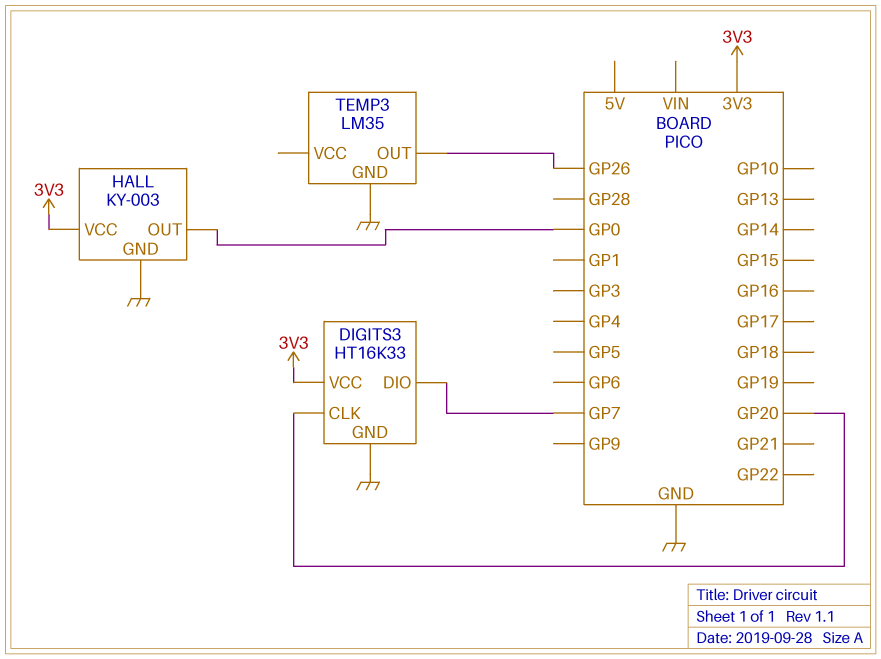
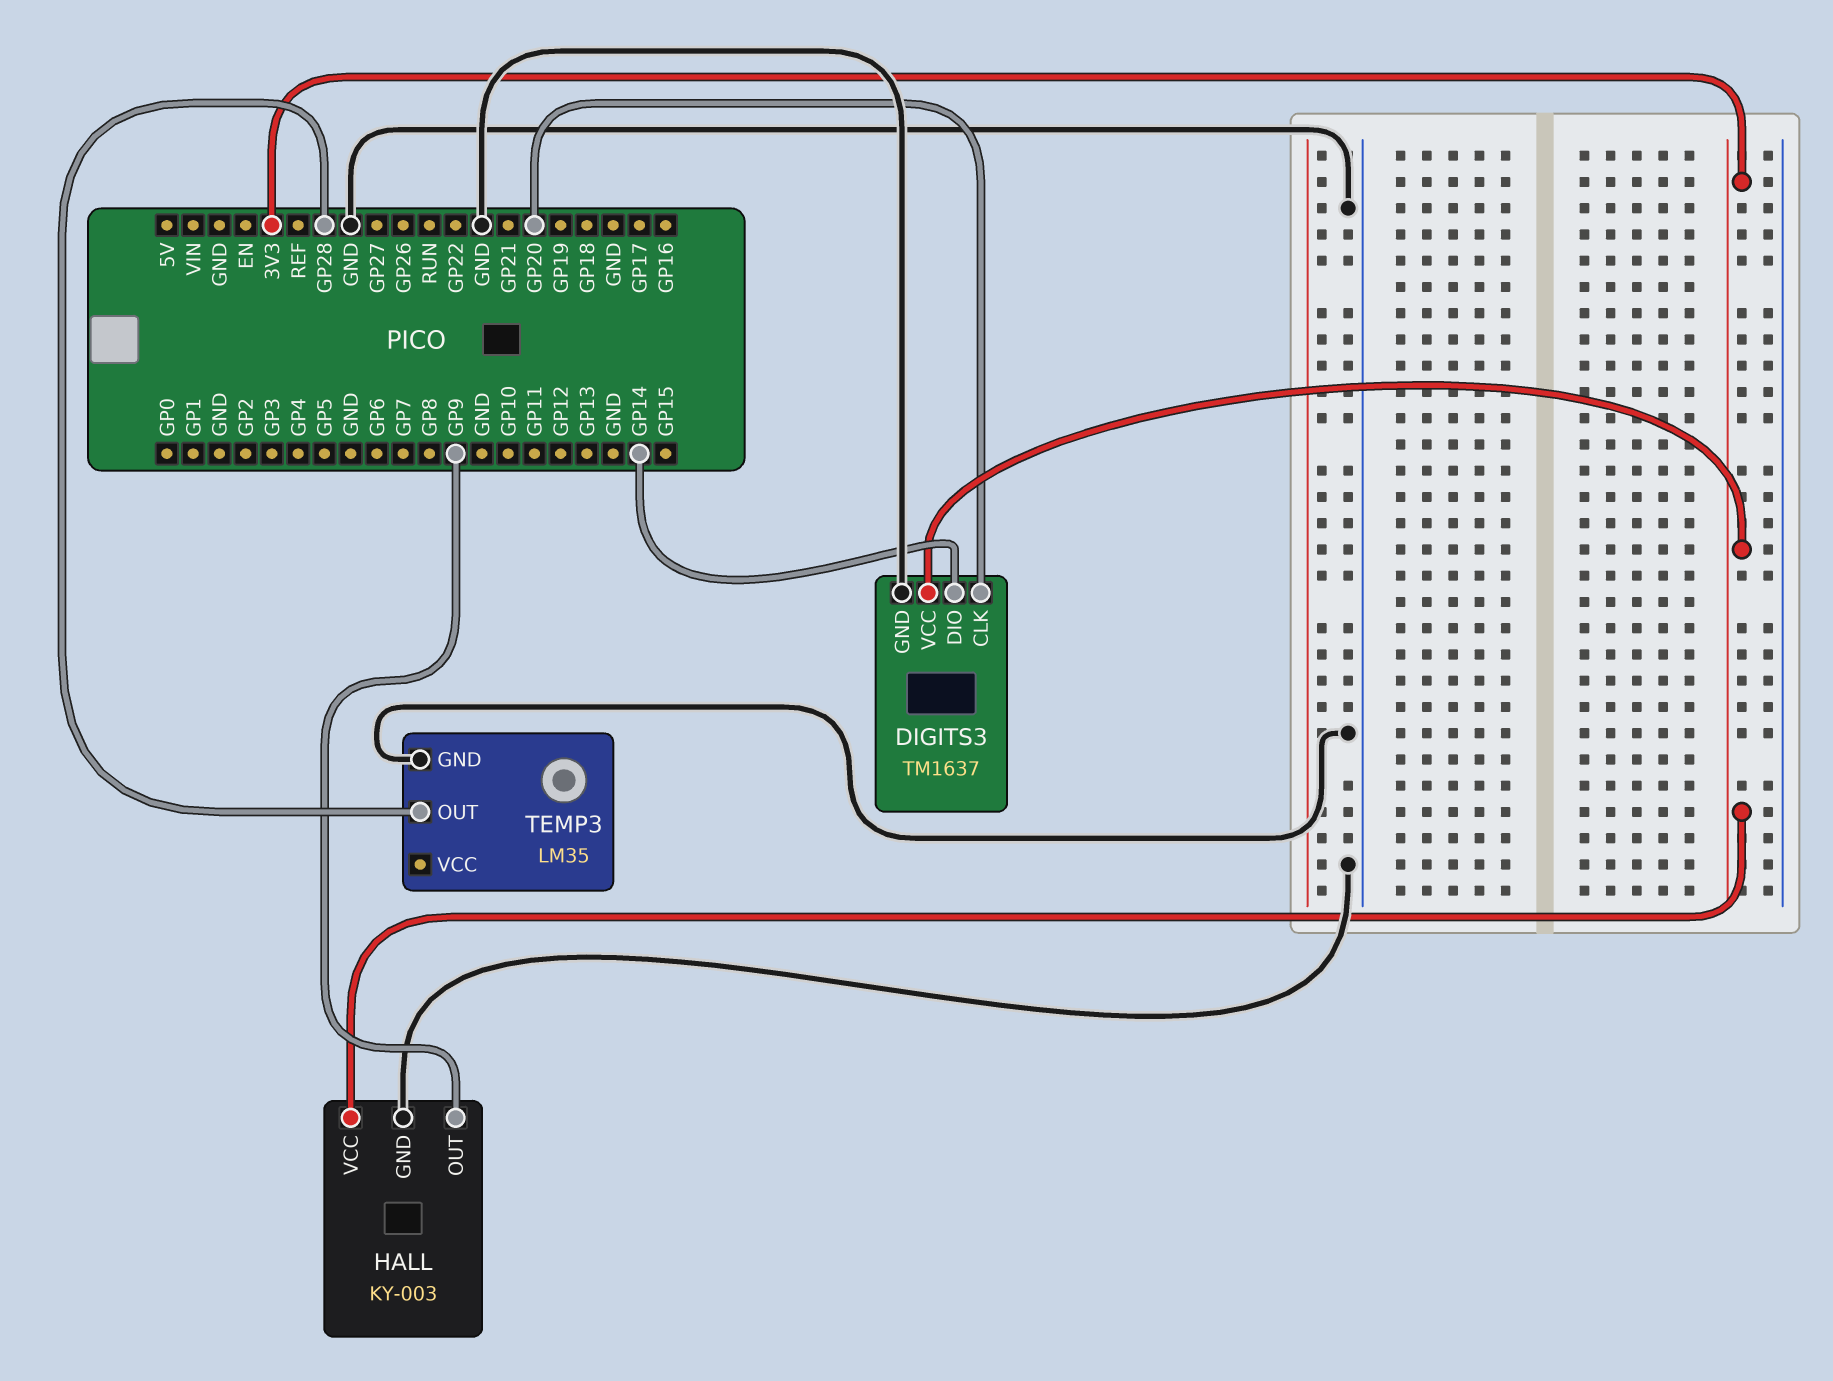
DIGITS3: HT16K33 -> TM1637
DIGITS3 pin DIO: GP7 -> GP14
HALL pin OUT: GP0 -> GP9
TEMP3 pin OUT: GP26 -> GP28

